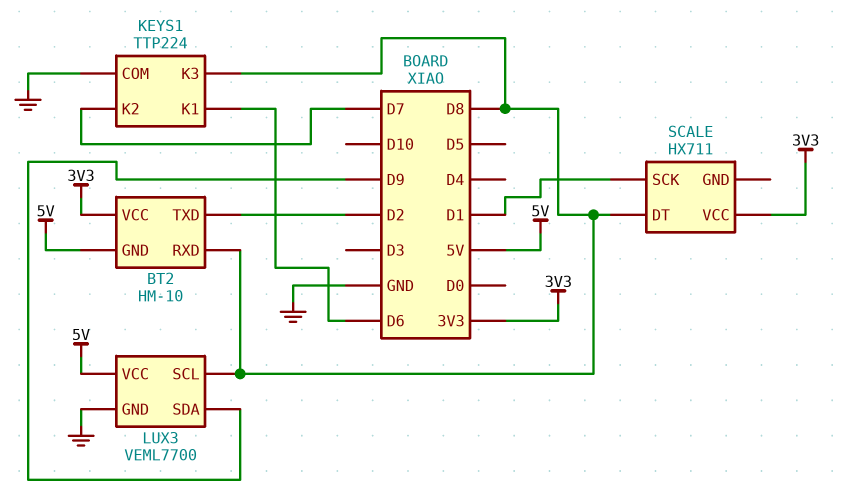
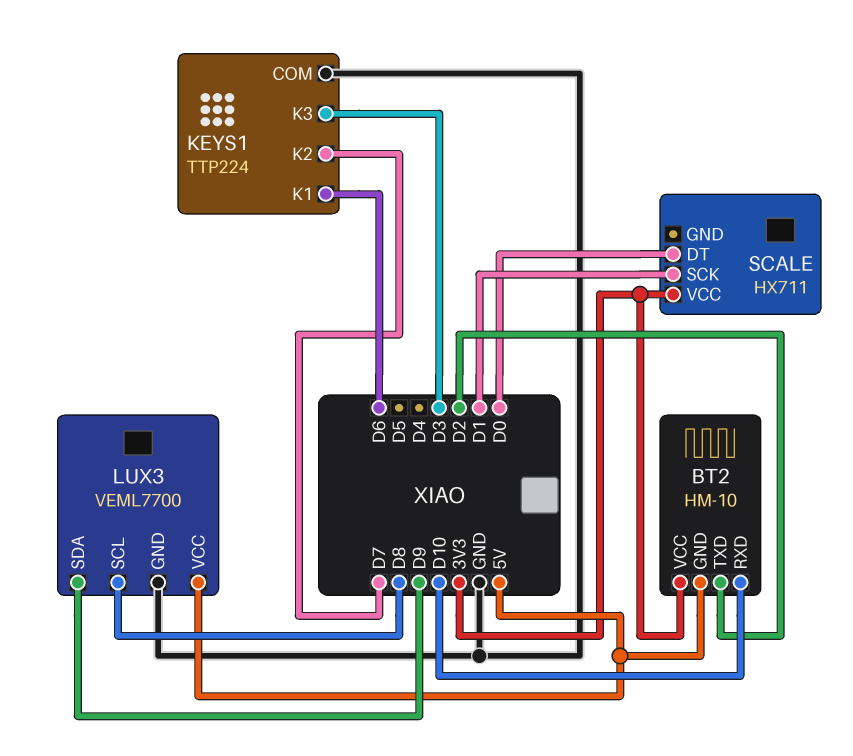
BT2 pin RXD: D8 -> D10
KEYS1 pin K3: D8 -> D3
SCALE pin DT: D8 -> D0

